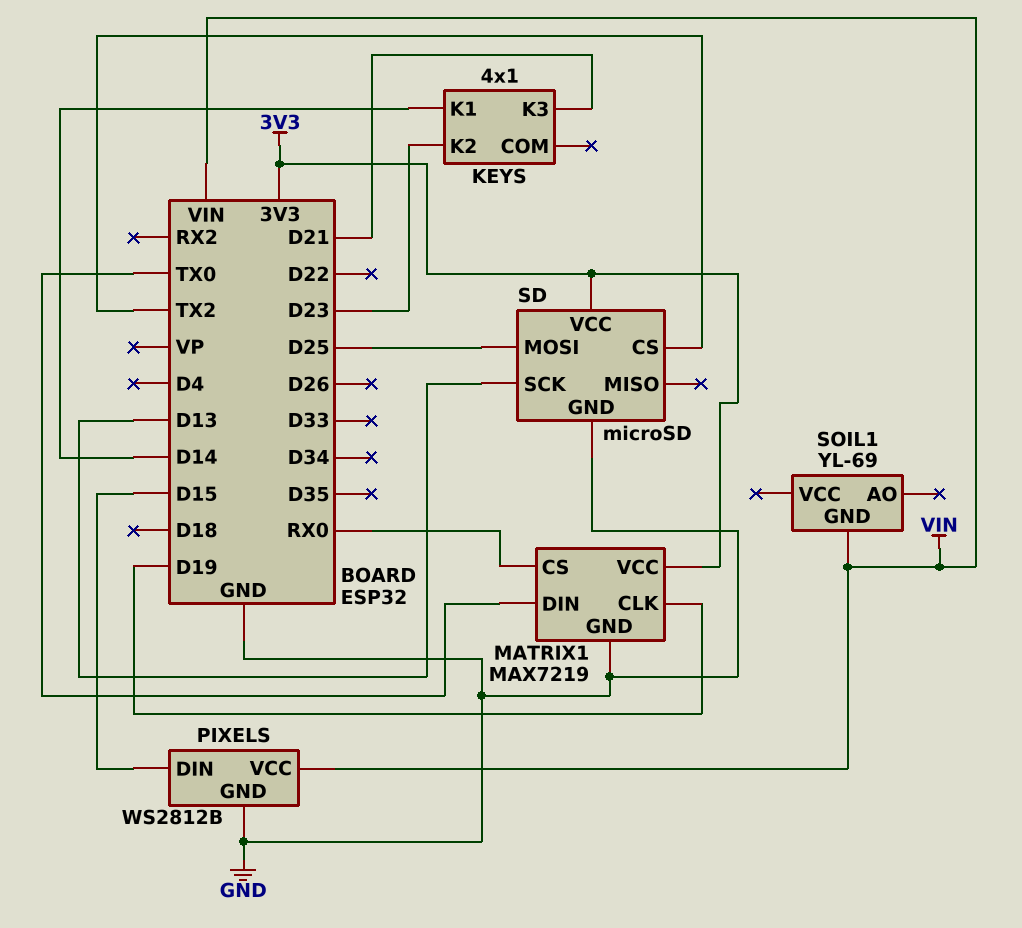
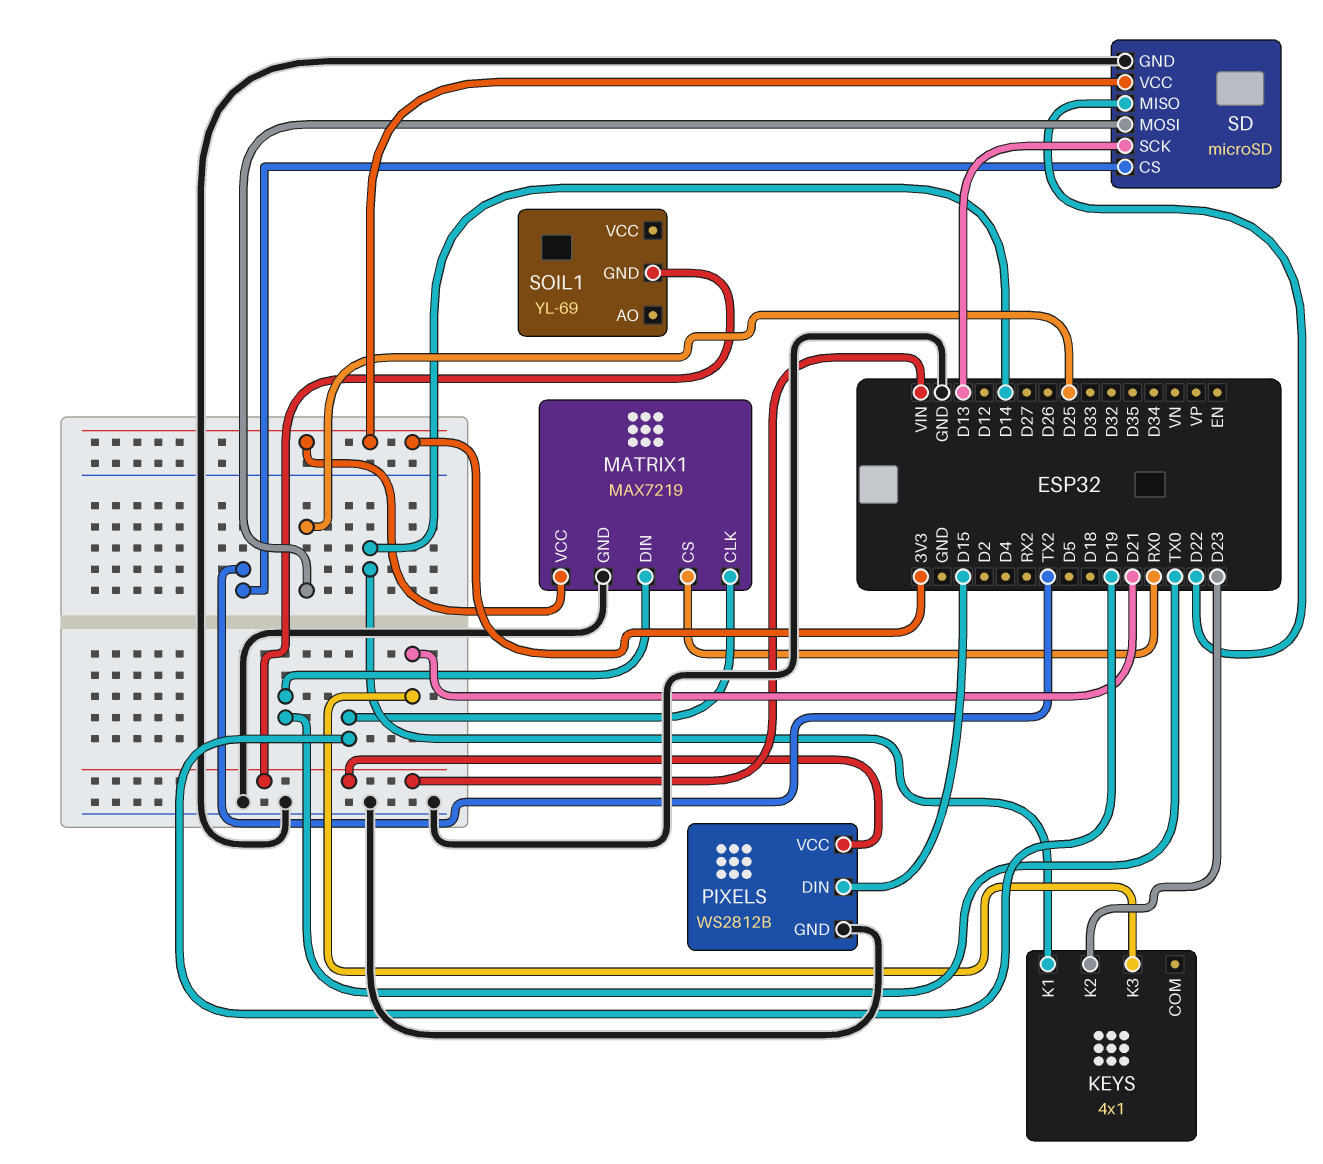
SD pin MISO: none -> D22

